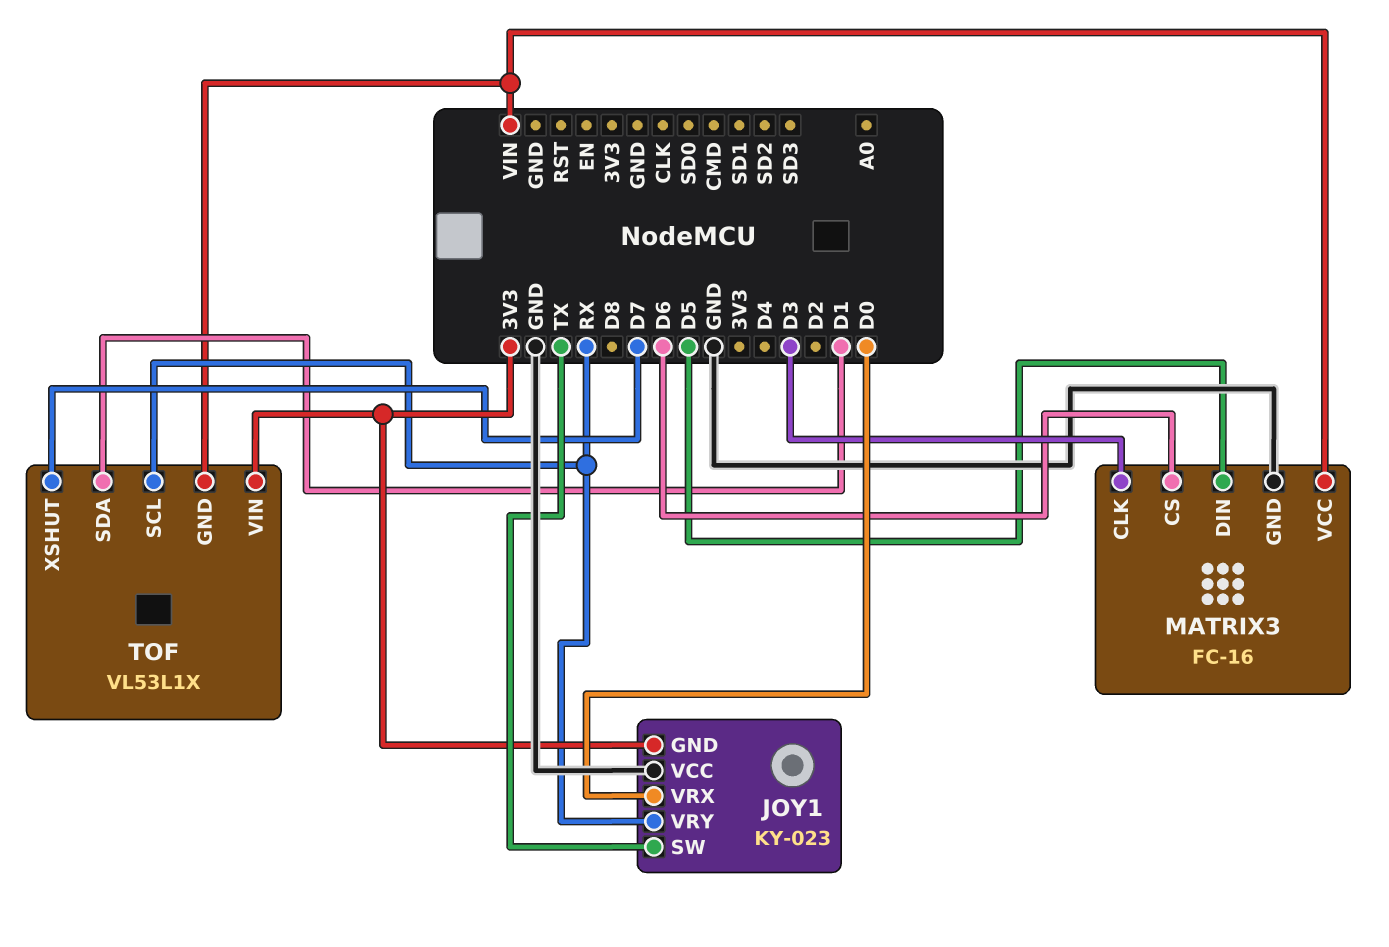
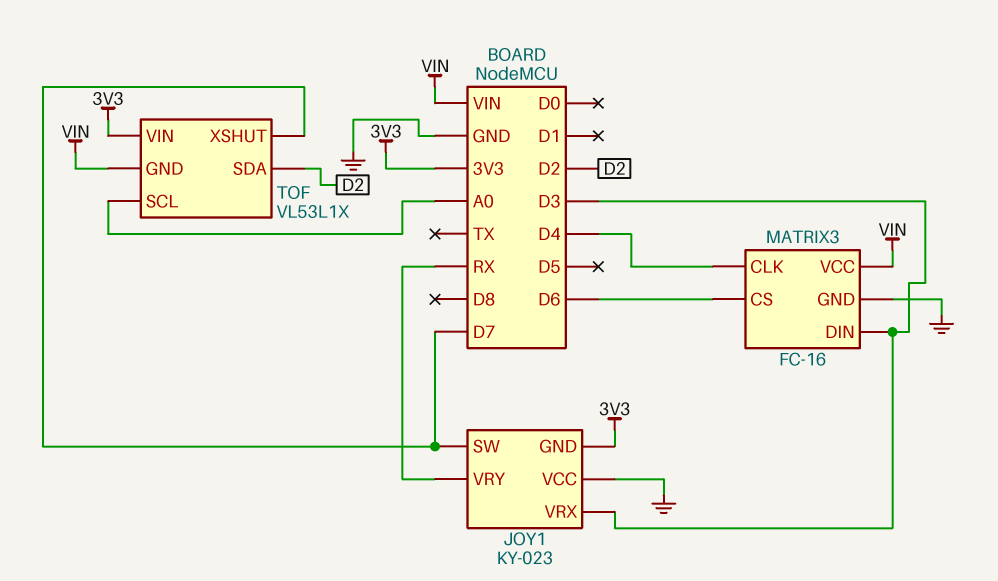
JOY1 pin SW: TX -> D7
JOY1 pin VRX: D0 -> D3
MATRIX3 pin CLK: D3 -> D4
MATRIX3 pin DIN: D5 -> D3
TOF pin SCL: RX -> A0
TOF pin SDA: D1 -> D2

